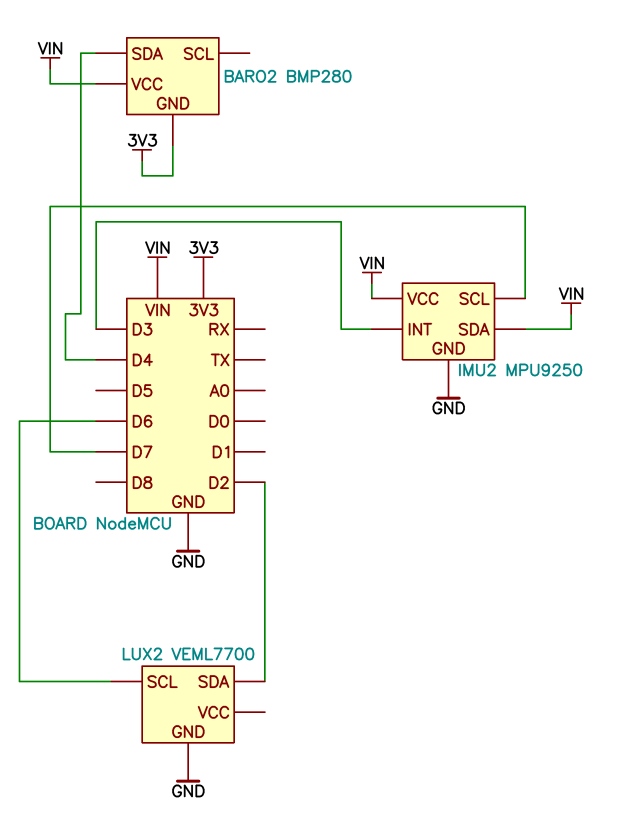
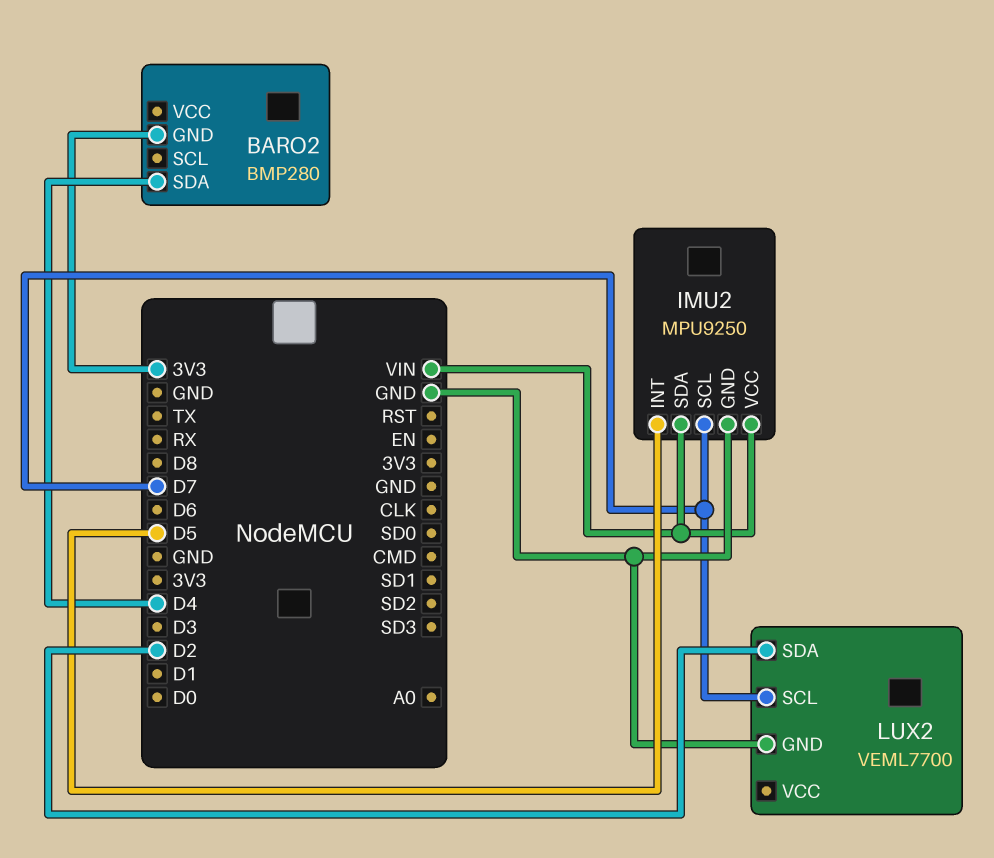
BARO2 pin VCC: VIN -> none
IMU2 pin INT: D3 -> D5
LUX2 pin SCL: D6 -> D7

